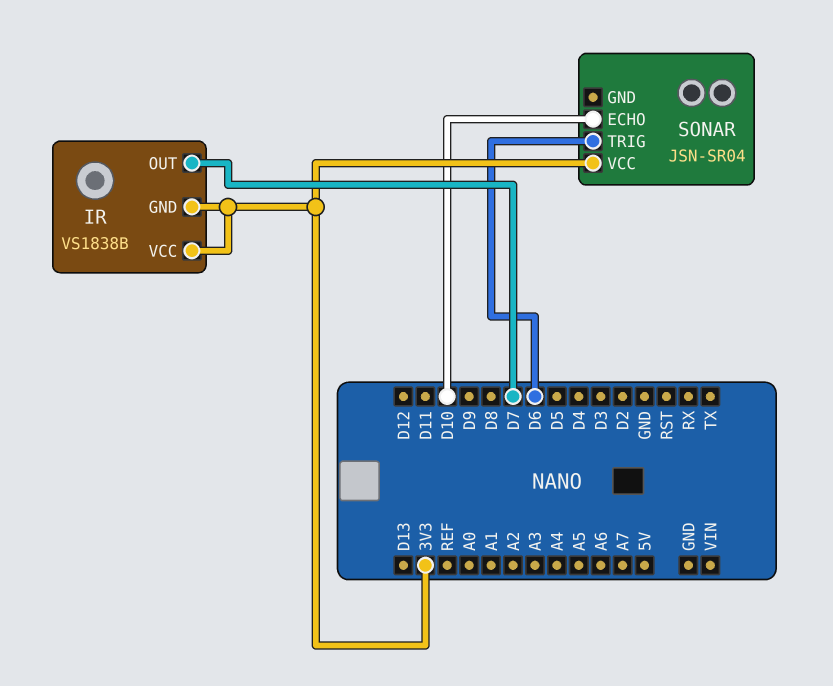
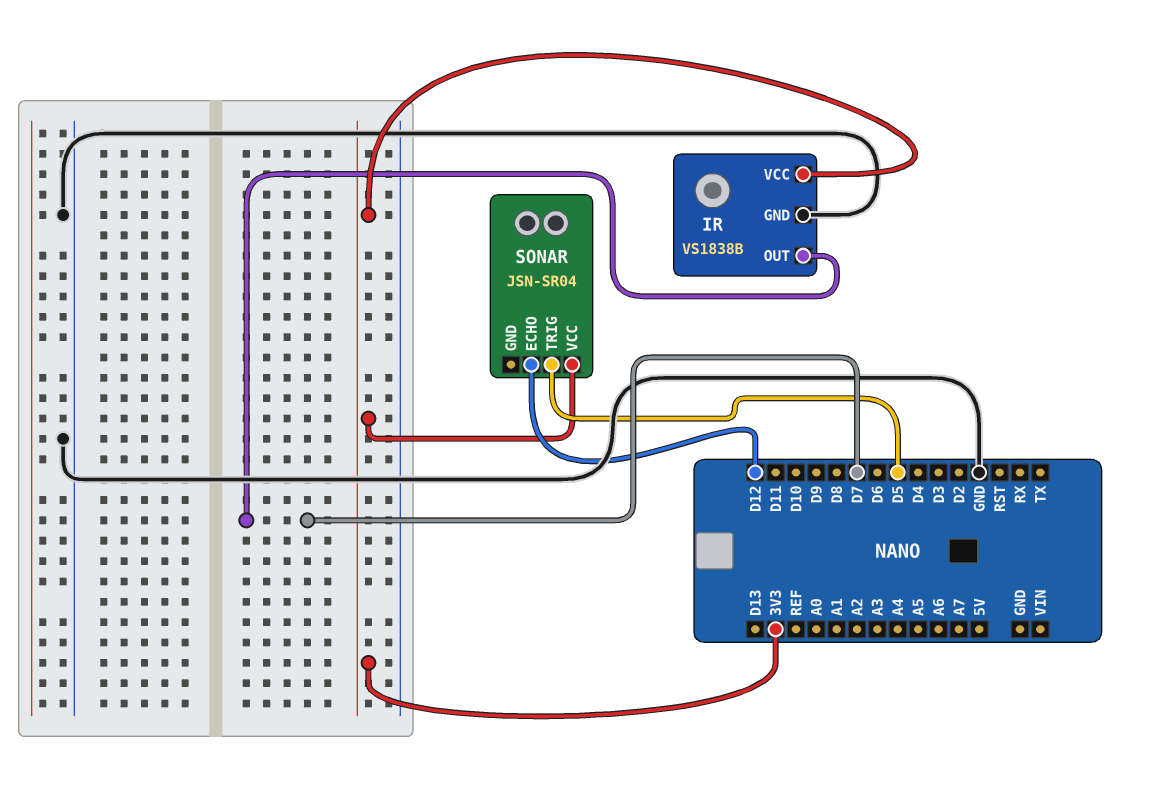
IR pin GND: 3V3 -> GND
SONAR pin ECHO: D10 -> D12
SONAR pin TRIG: D6 -> D5

